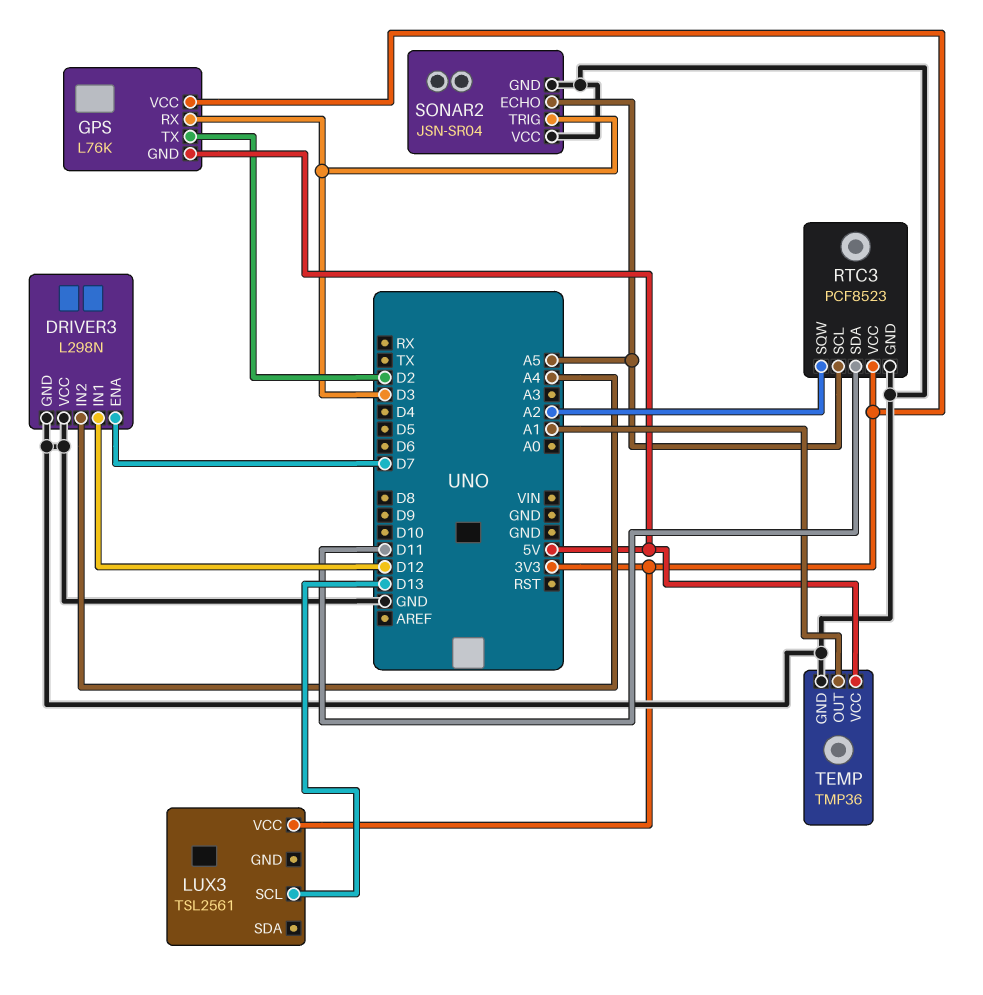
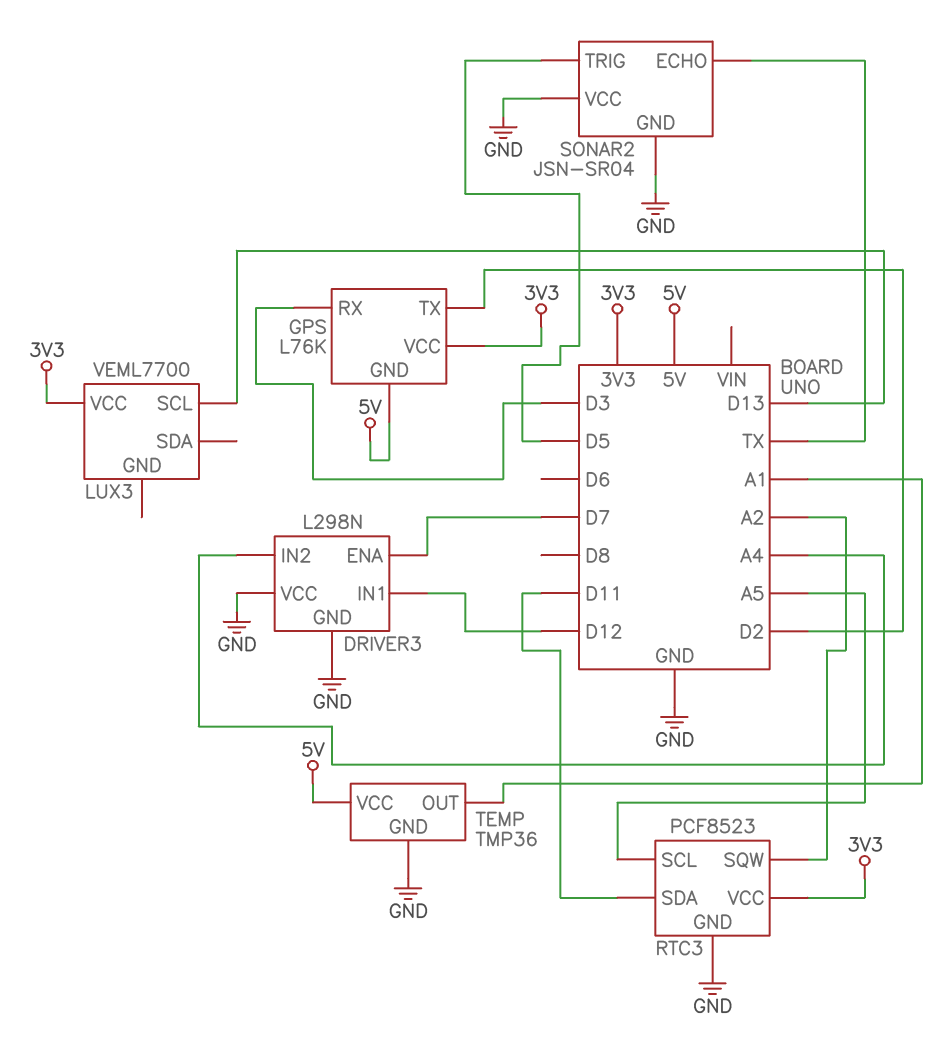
LUX3: TSL2561 -> VEML7700
SONAR2 pin ECHO: A5 -> TX
SONAR2 pin TRIG: D3 -> D5

